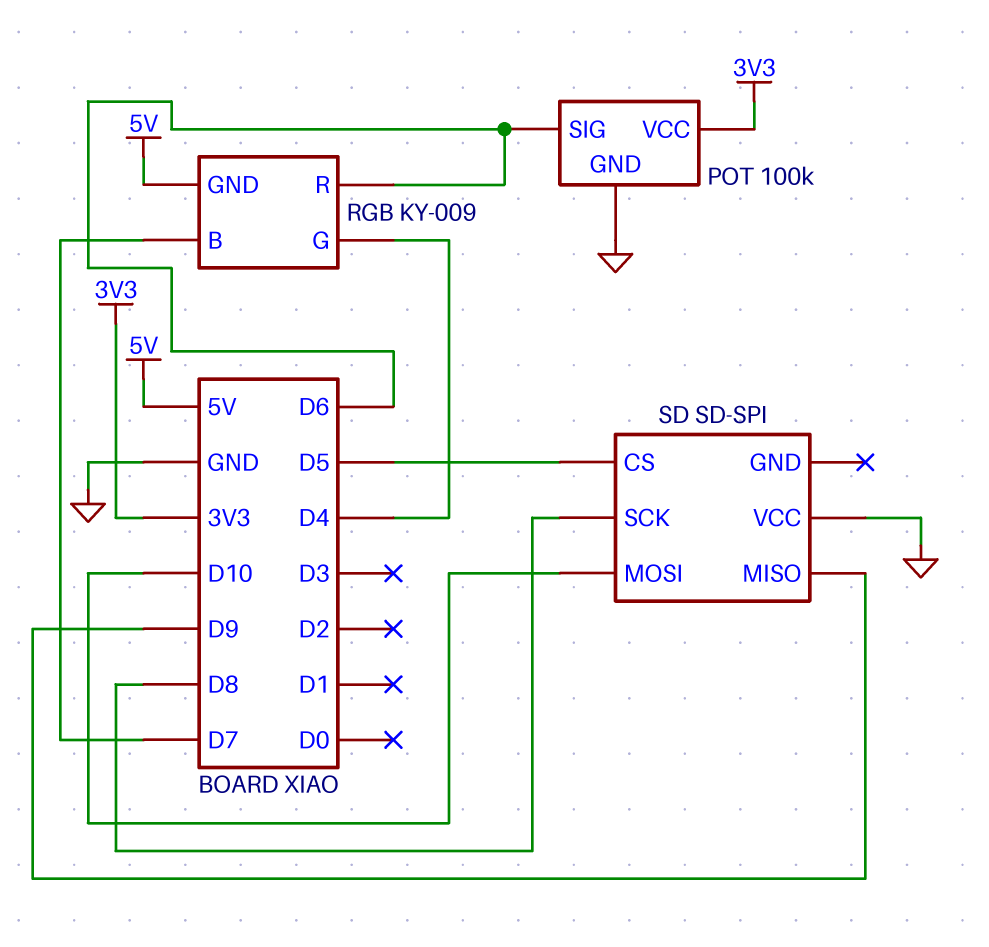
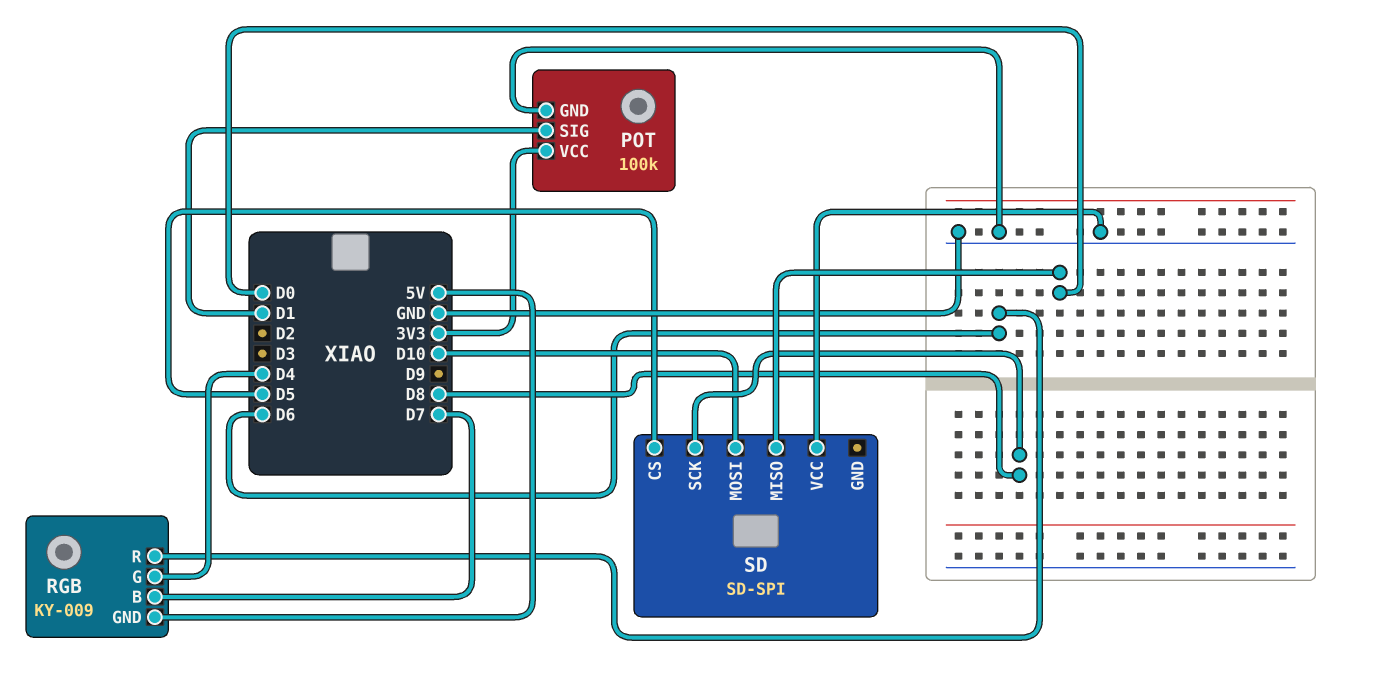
POT pin SIG: D6 -> D1
SD pin MISO: D9 -> D0

